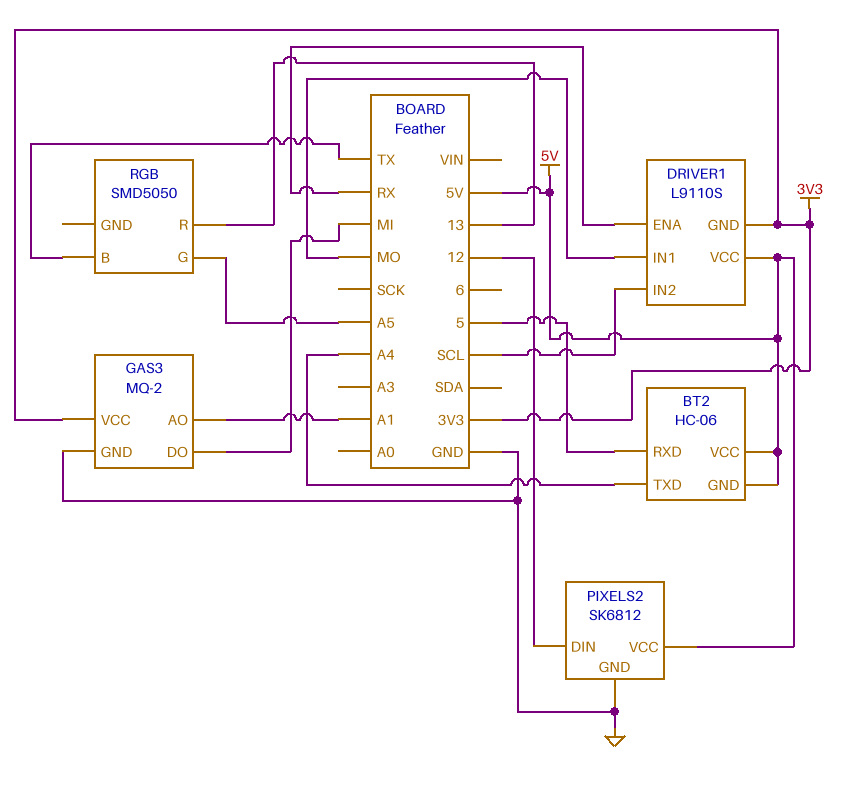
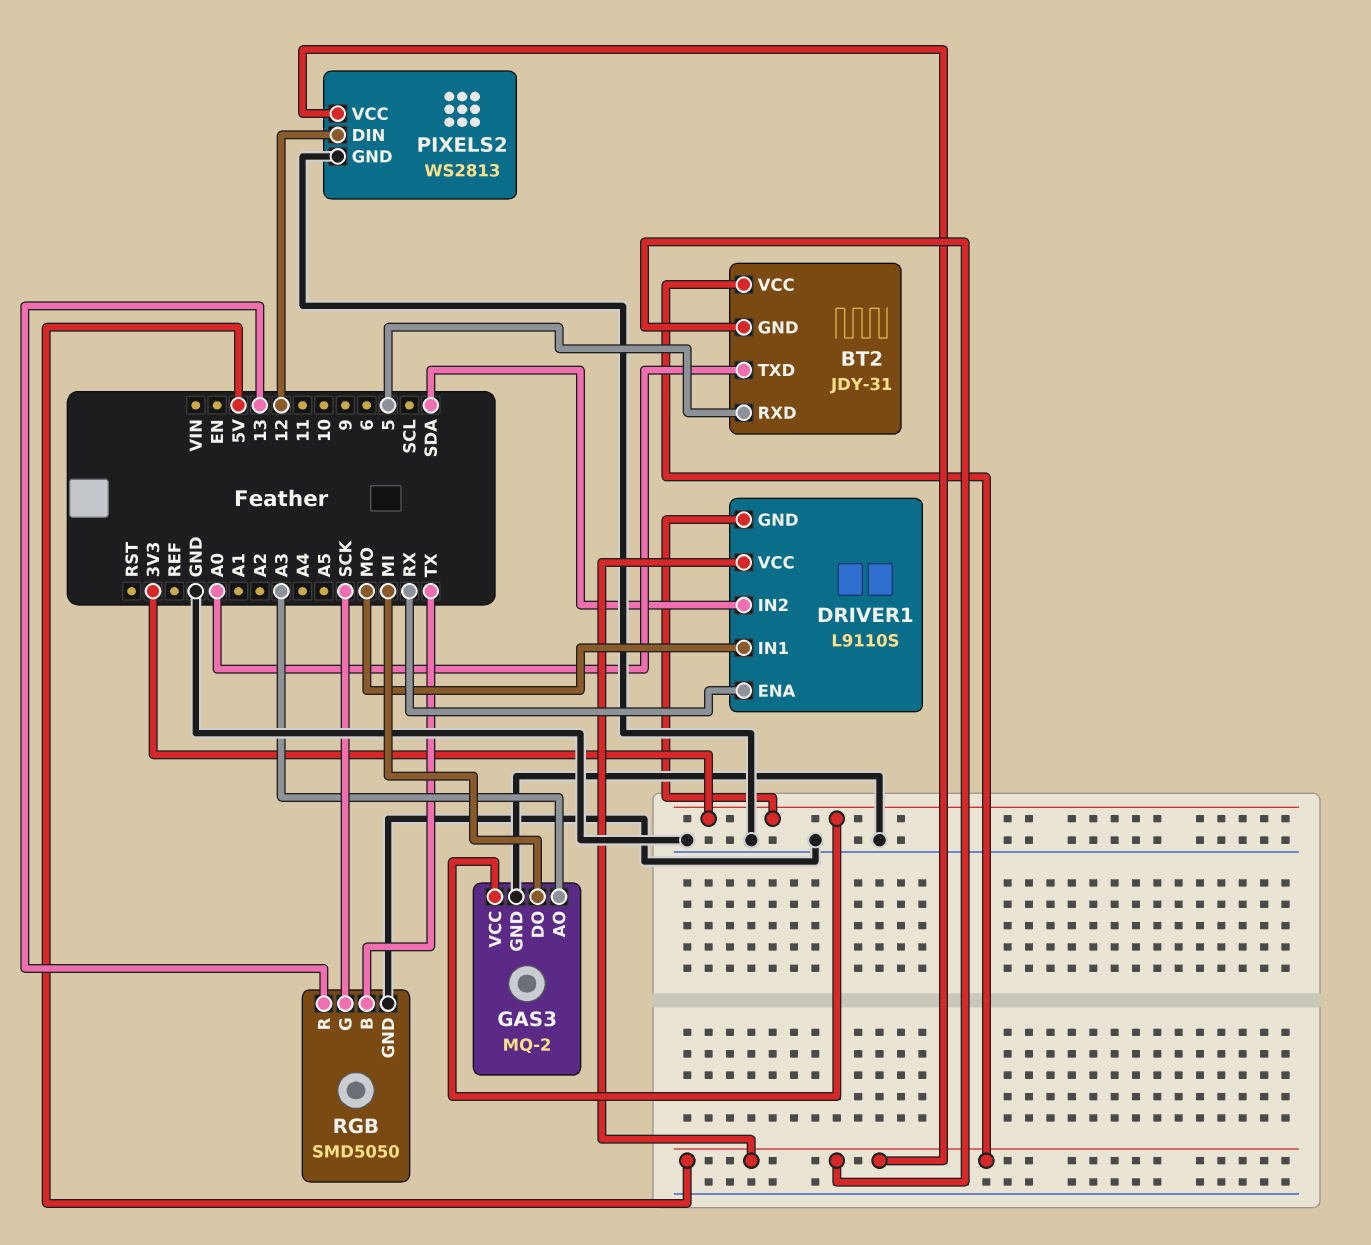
BT2: HC-06 -> JDY-31
BT2 pin TXD: A4 -> A0
DRIVER1 pin IN2: SCL -> SDA
GAS3 pin AO: A1 -> A3
PIXELS2: SK6812 -> WS2813
RGB pin G: A5 -> SCK
RGB pin GND: none -> GND

